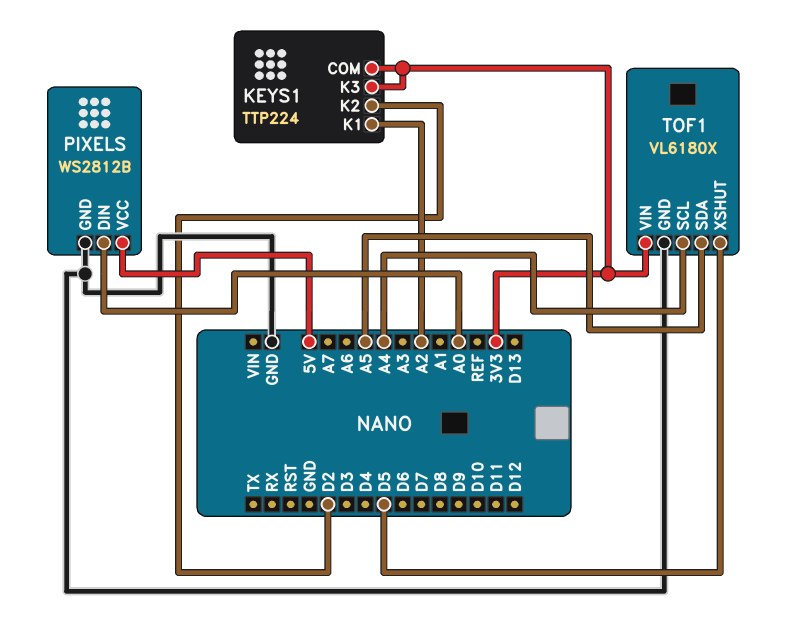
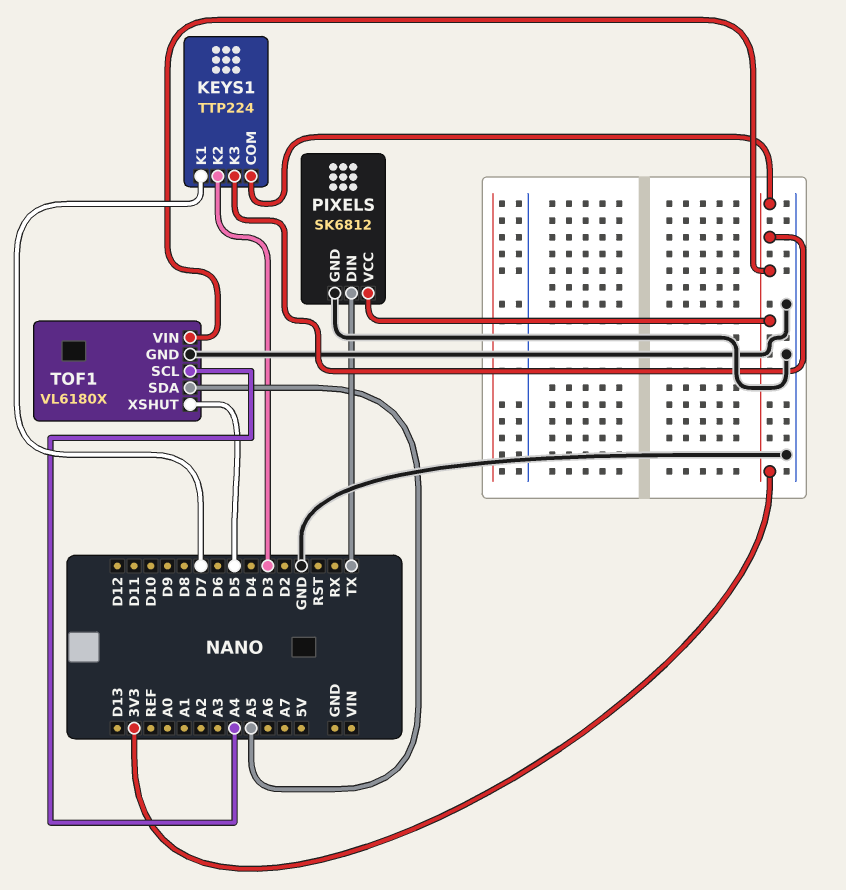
KEYS1 pin K1: A2 -> D7
KEYS1 pin K2: D2 -> D3
PIXELS: WS2812B -> SK6812
PIXELS pin DIN: A0 -> TX
PIXELS pin VCC: 5V -> 3V3

